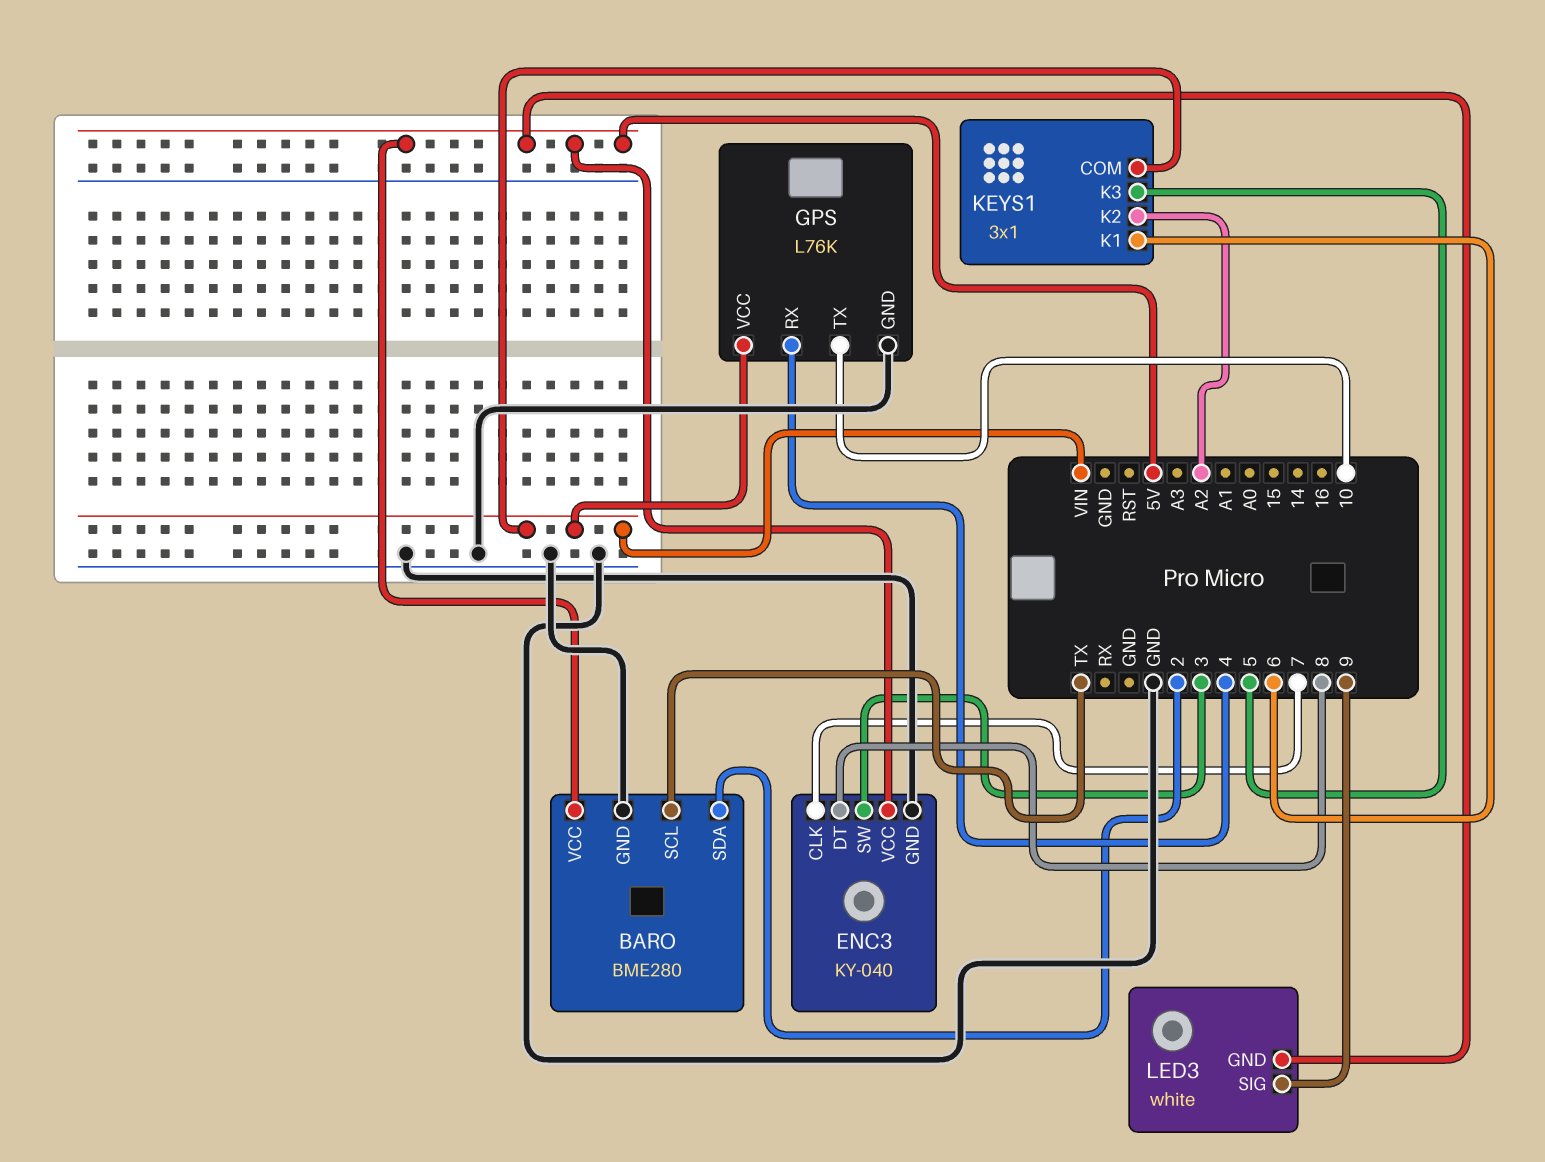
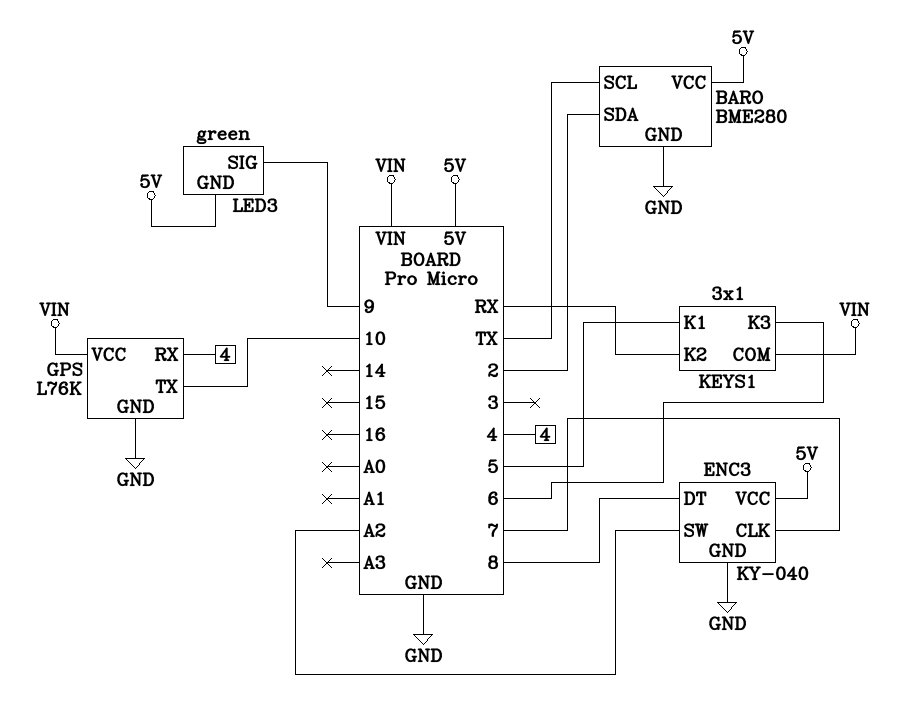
ENC3 pin SW: 3 -> A2
KEYS1 pin K1: 6 -> 5
KEYS1 pin K2: A2 -> RX
KEYS1 pin K3: 5 -> 6
LED3: white -> green

